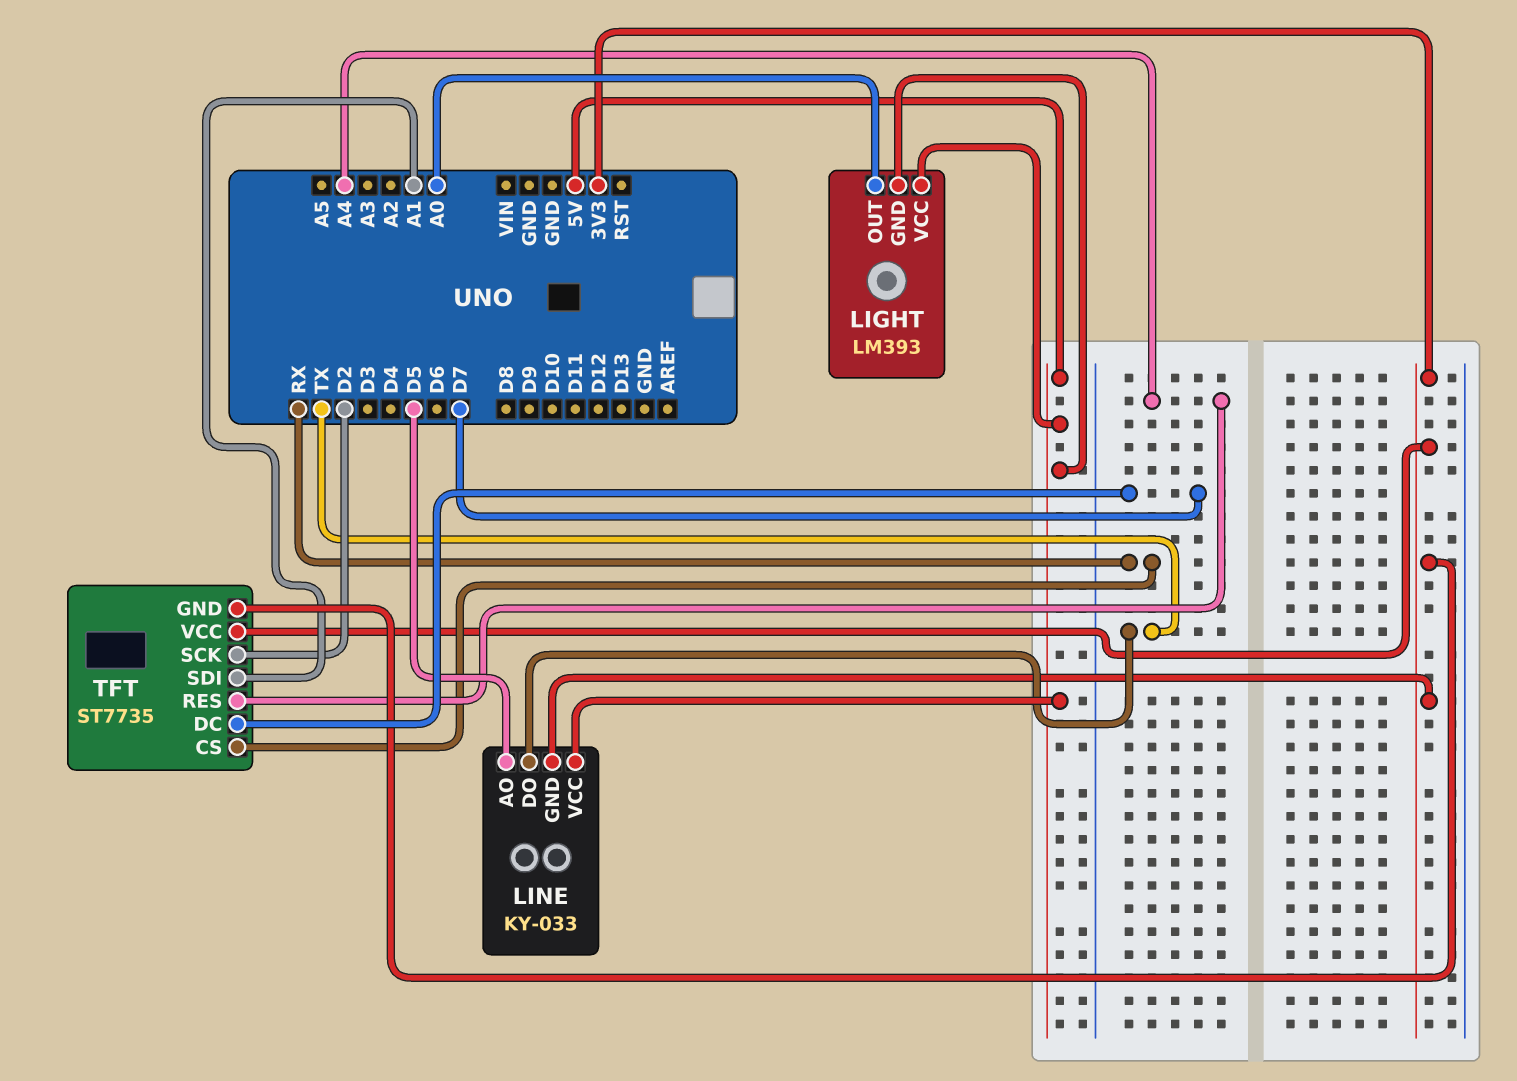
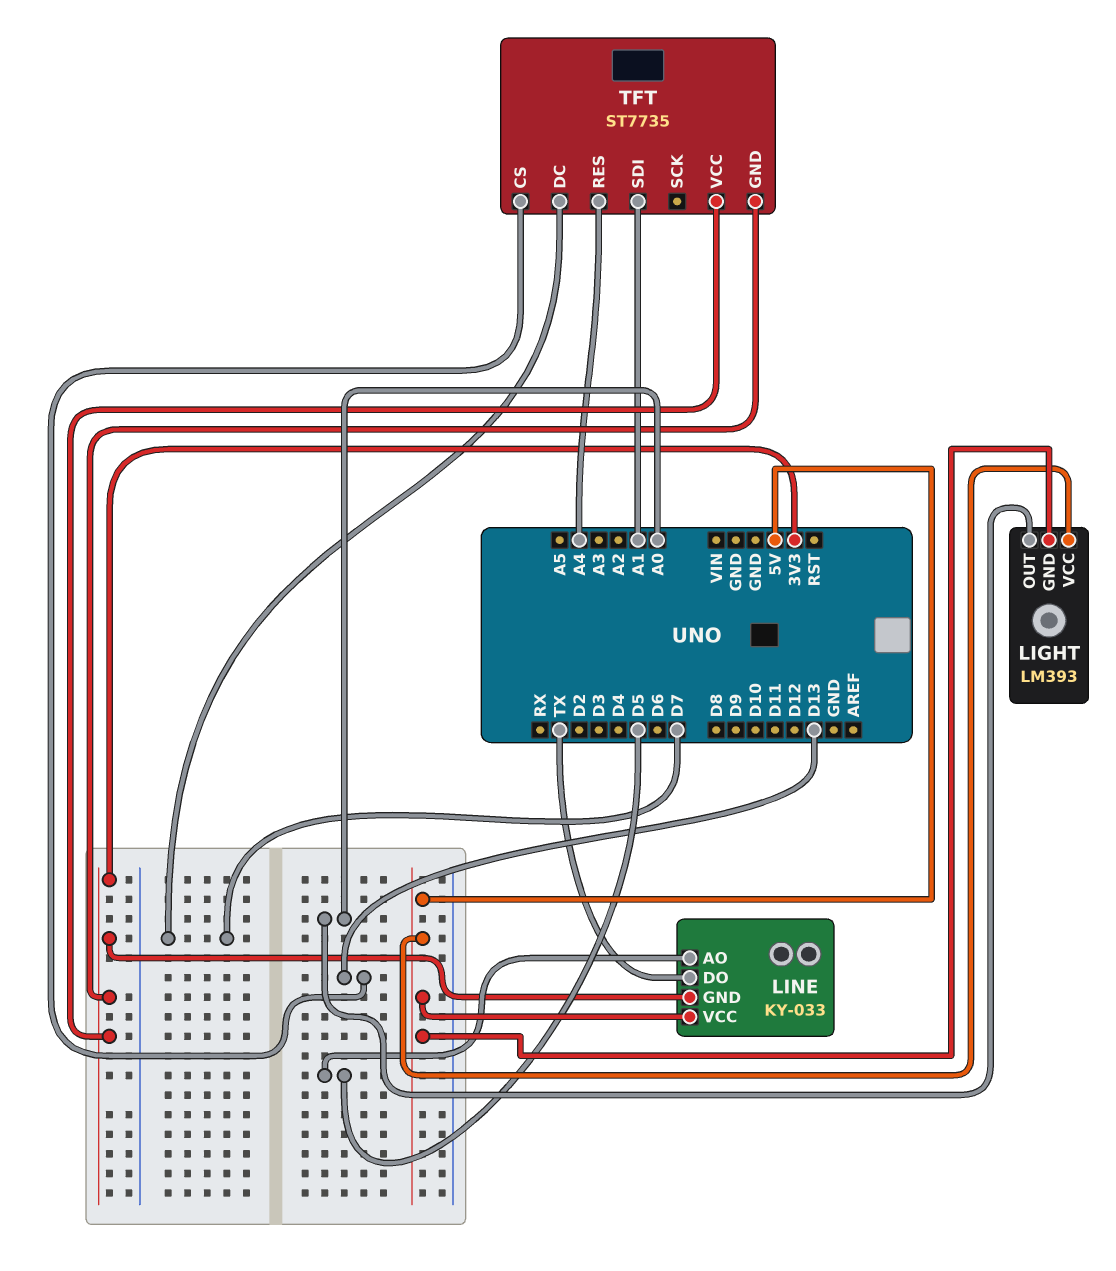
TFT pin CS: RX -> D13
TFT pin SCK: D2 -> none

